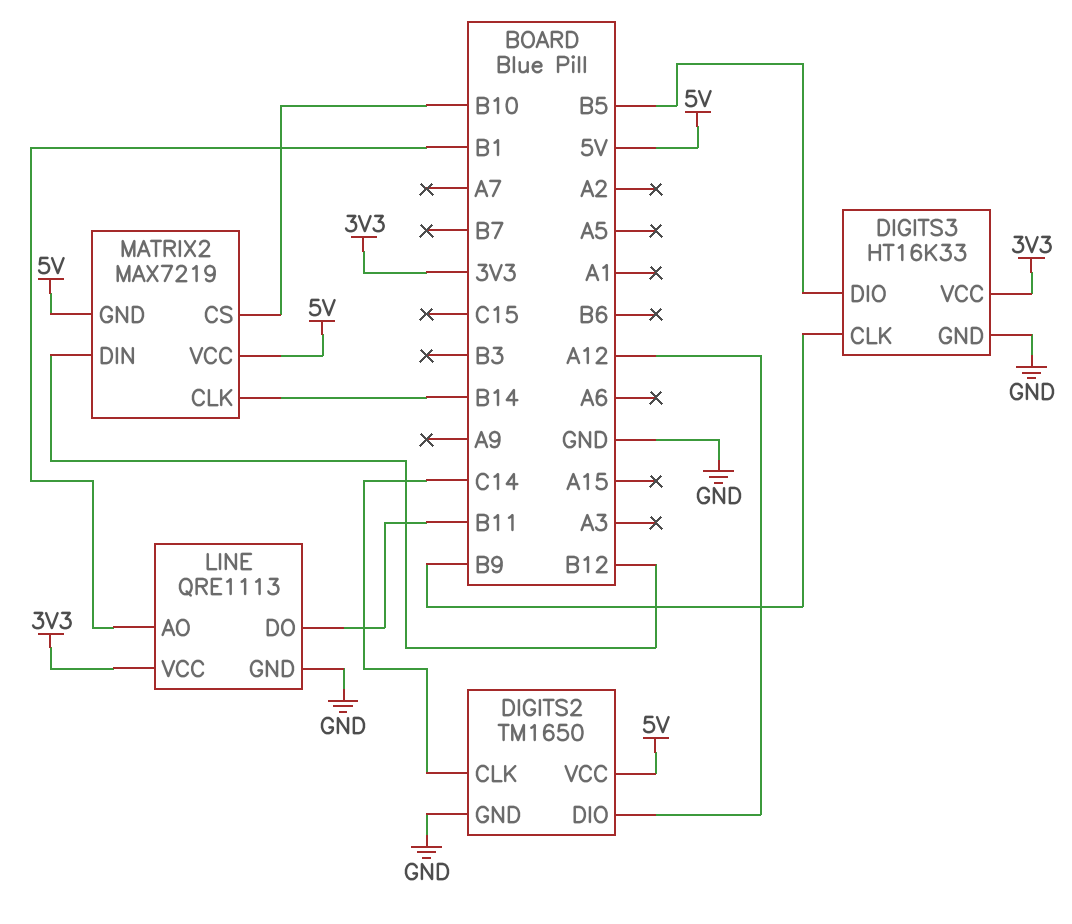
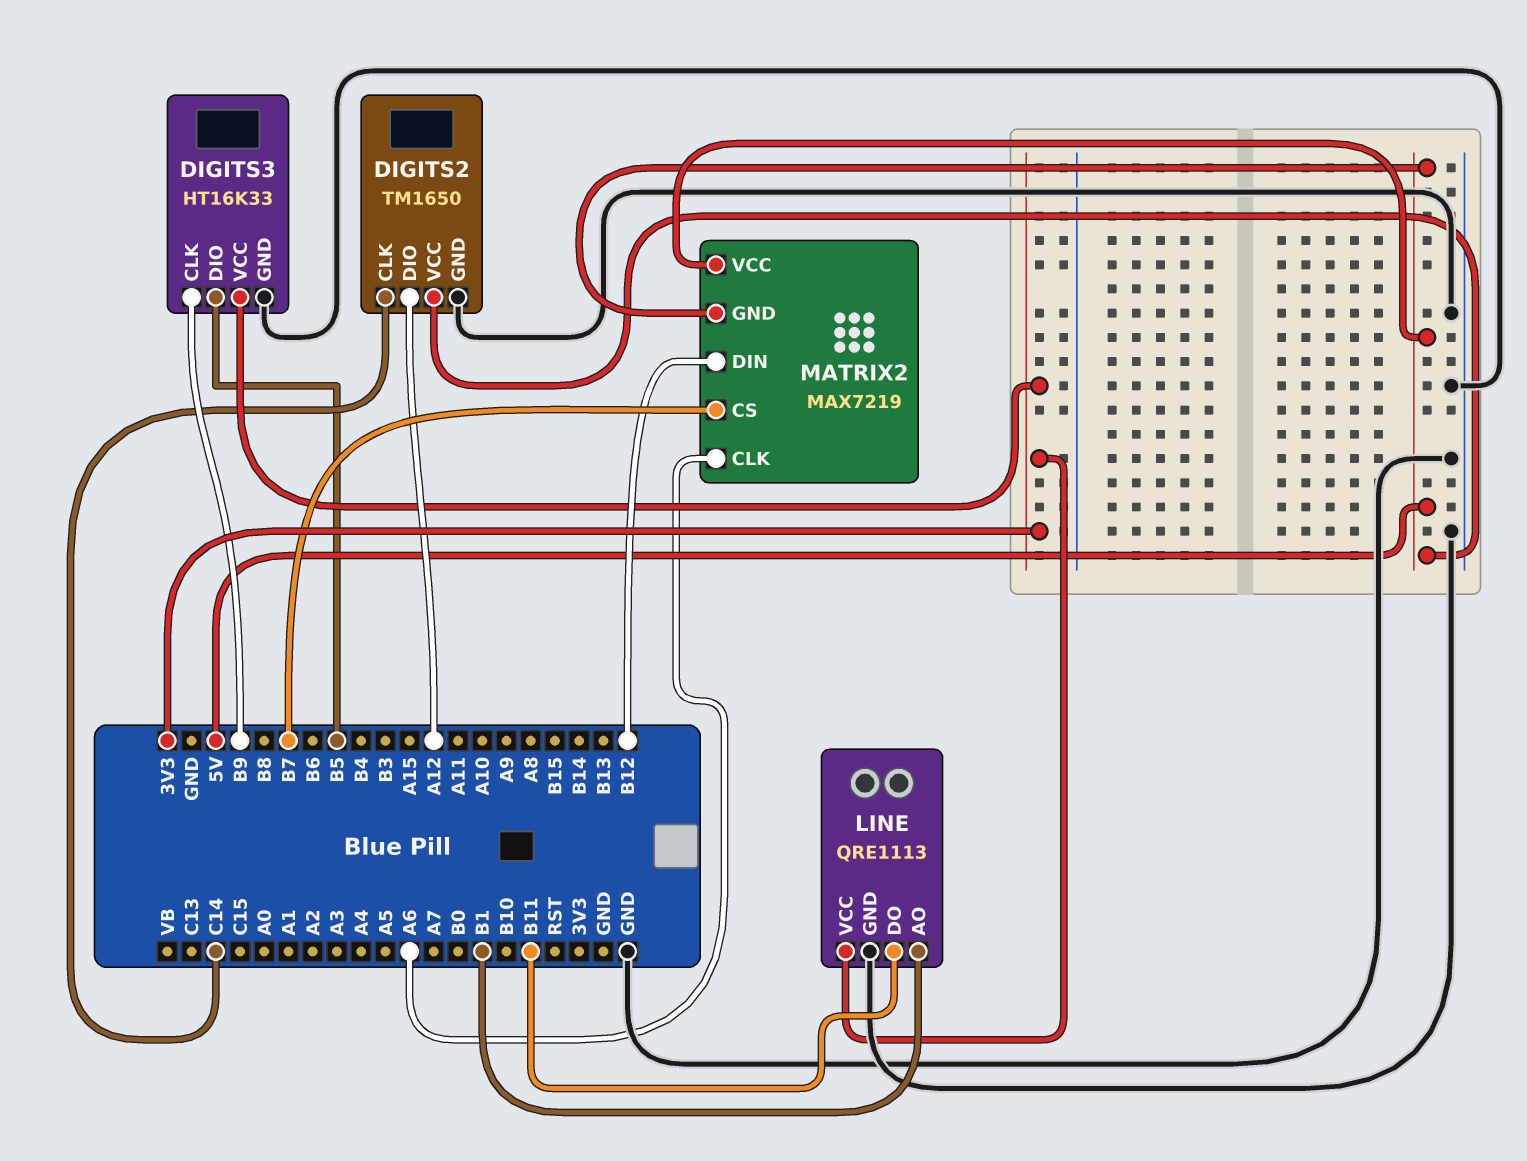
MATRIX2 pin CLK: B14 -> A6
MATRIX2 pin CS: B10 -> B7

